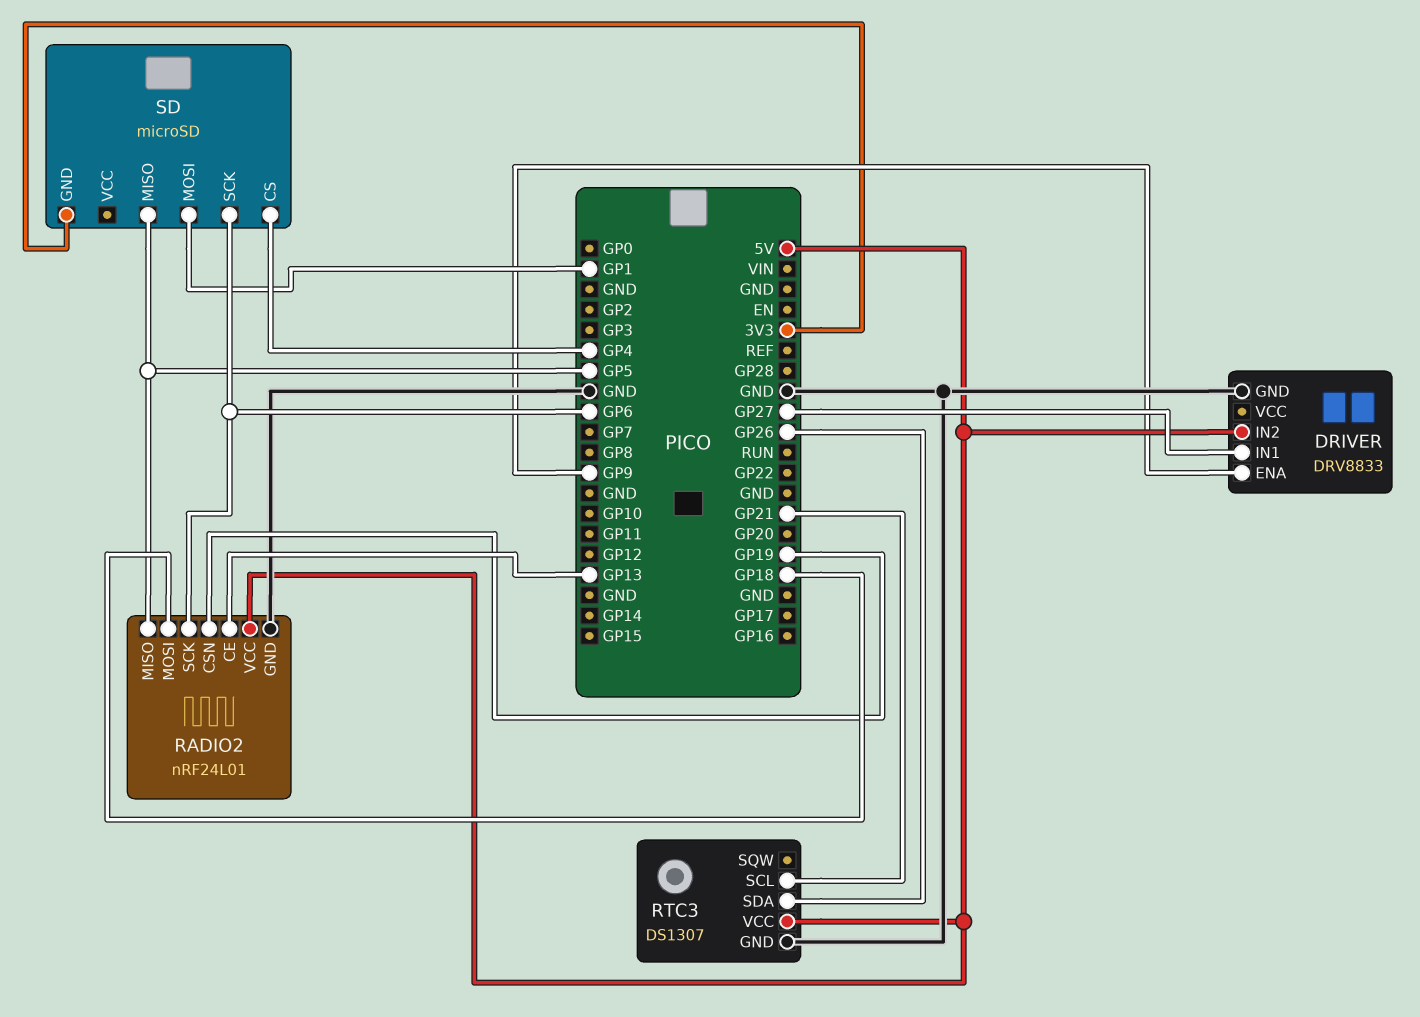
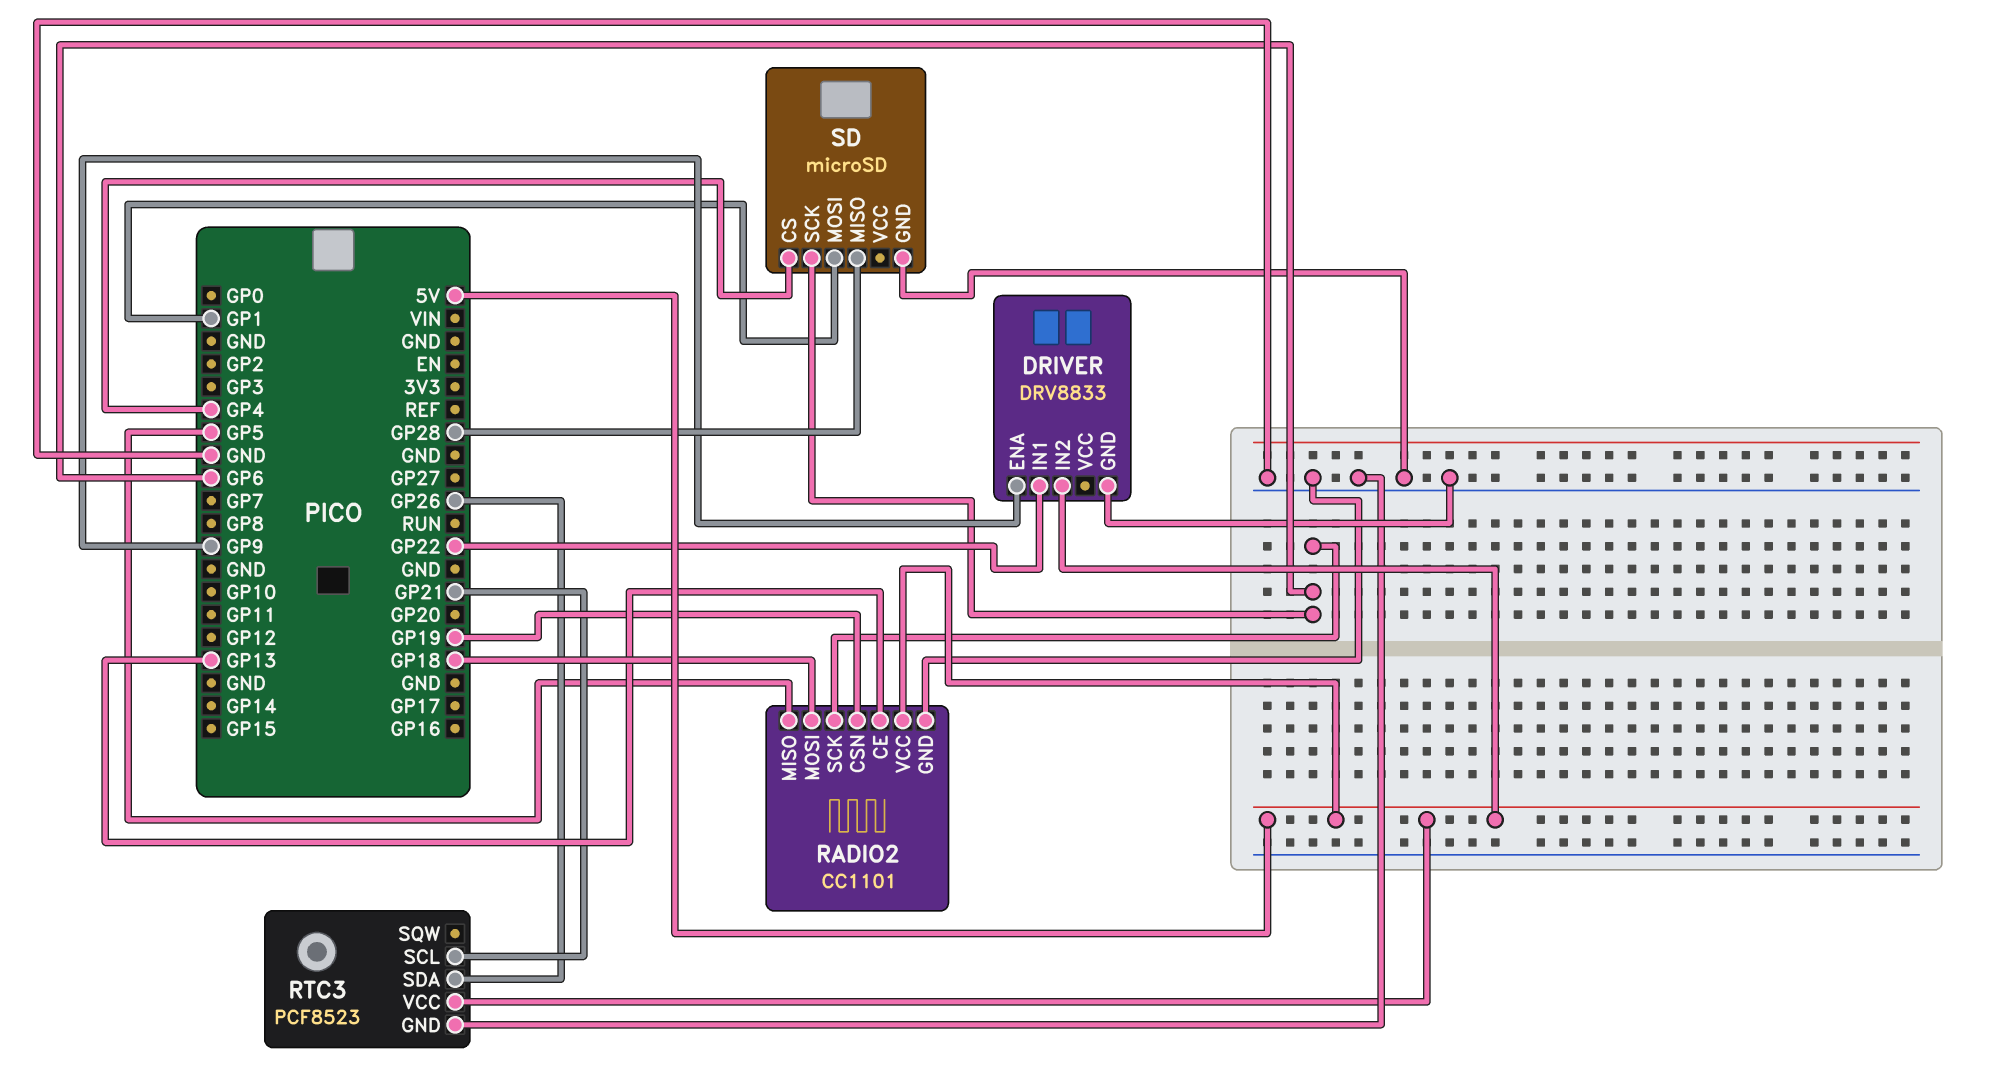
DRIVER pin IN1: GP27 -> GP22
RADIO2: nRF24L01 -> CC1101
RTC3: DS1307 -> PCF8523
SD pin GND: 3V3 -> GND
SD pin MISO: GP5 -> GP28

